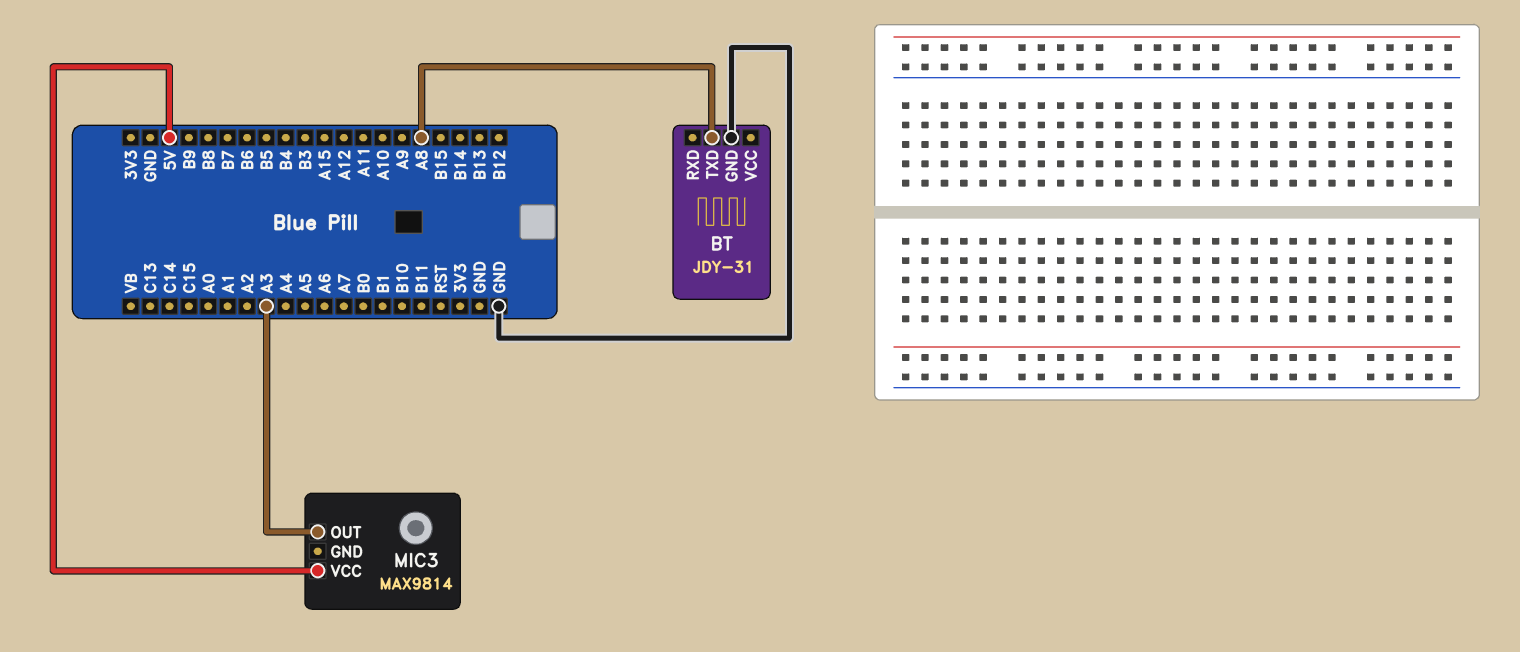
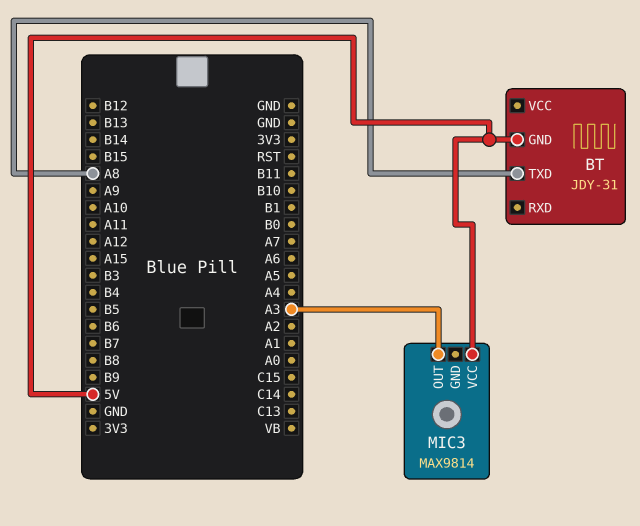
BT pin GND: GND -> 5V

